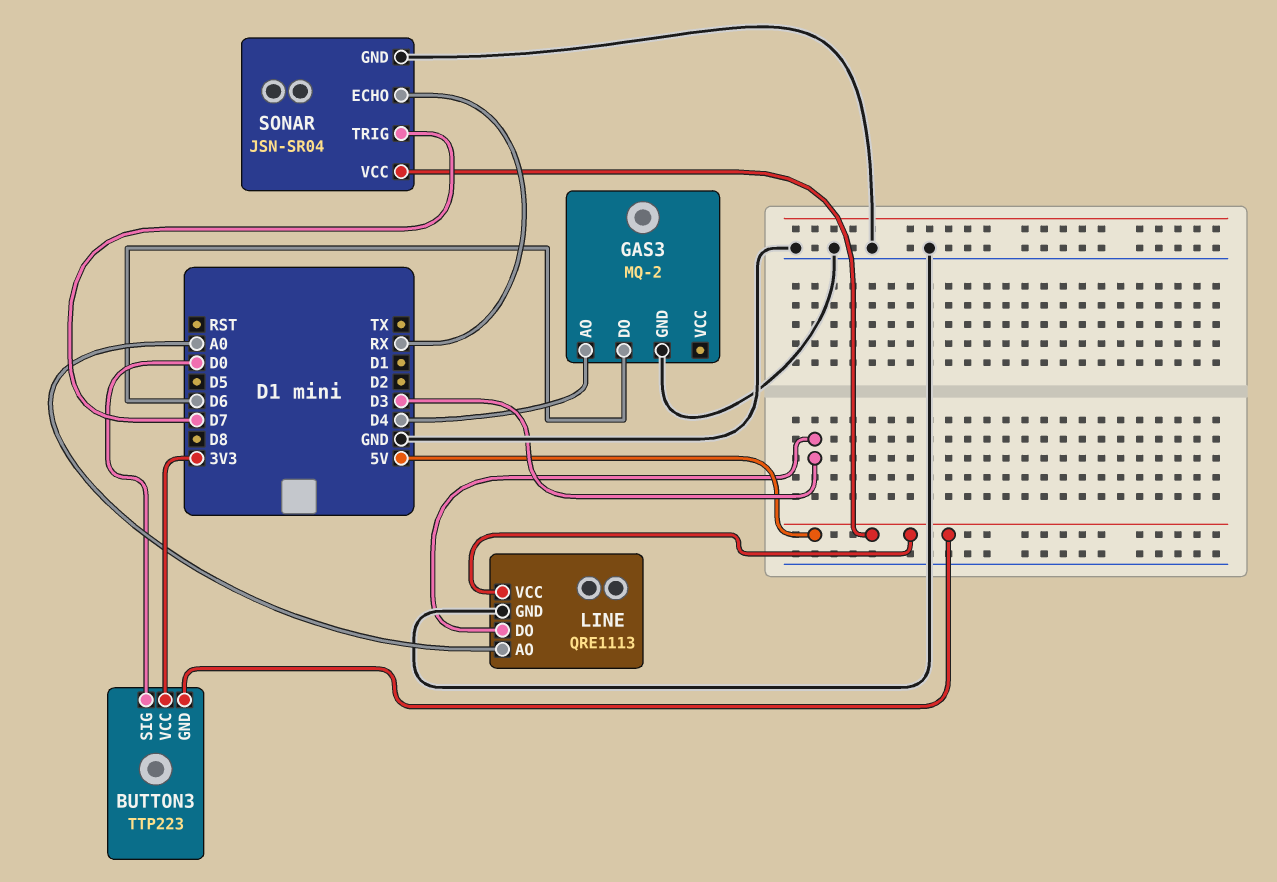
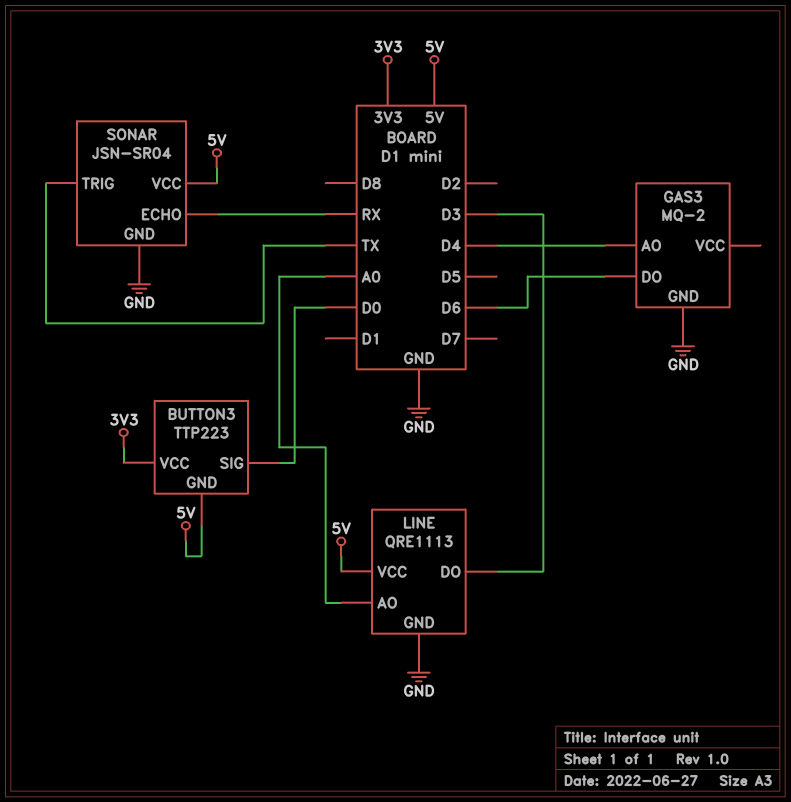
SONAR pin TRIG: D7 -> TX

